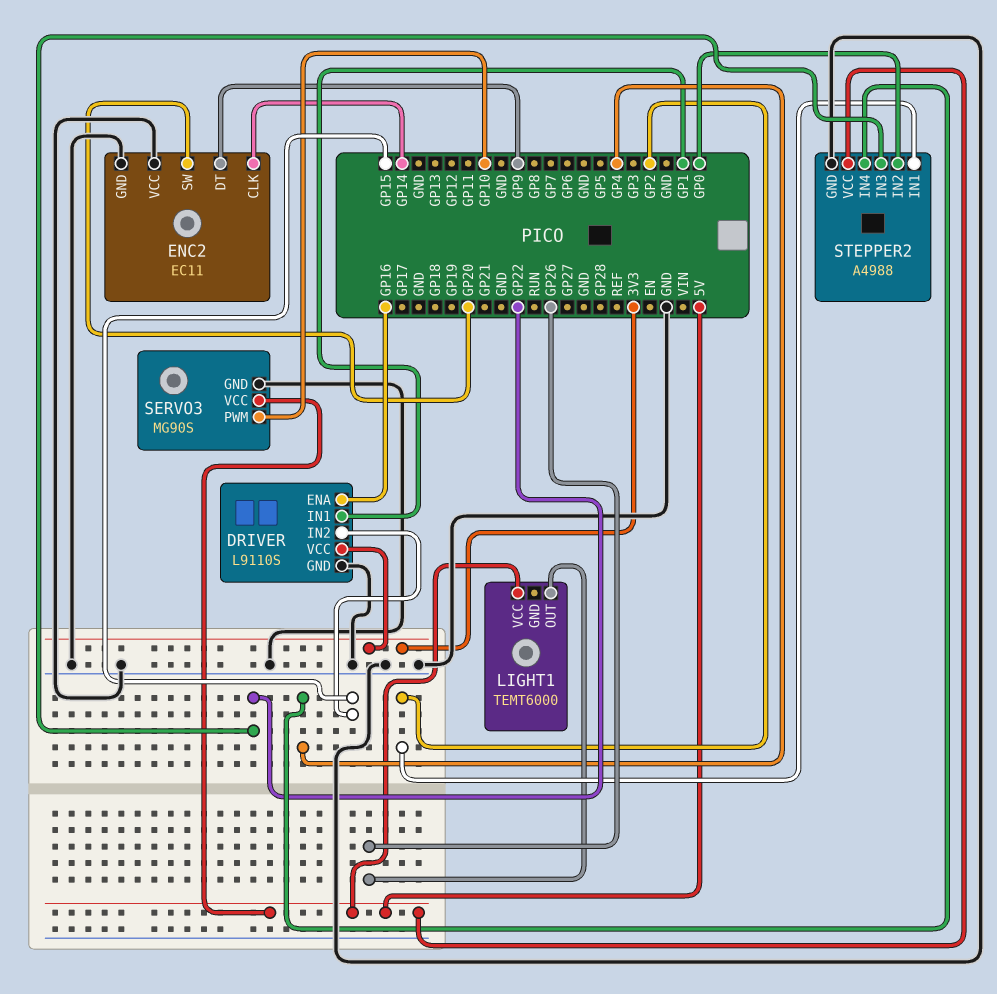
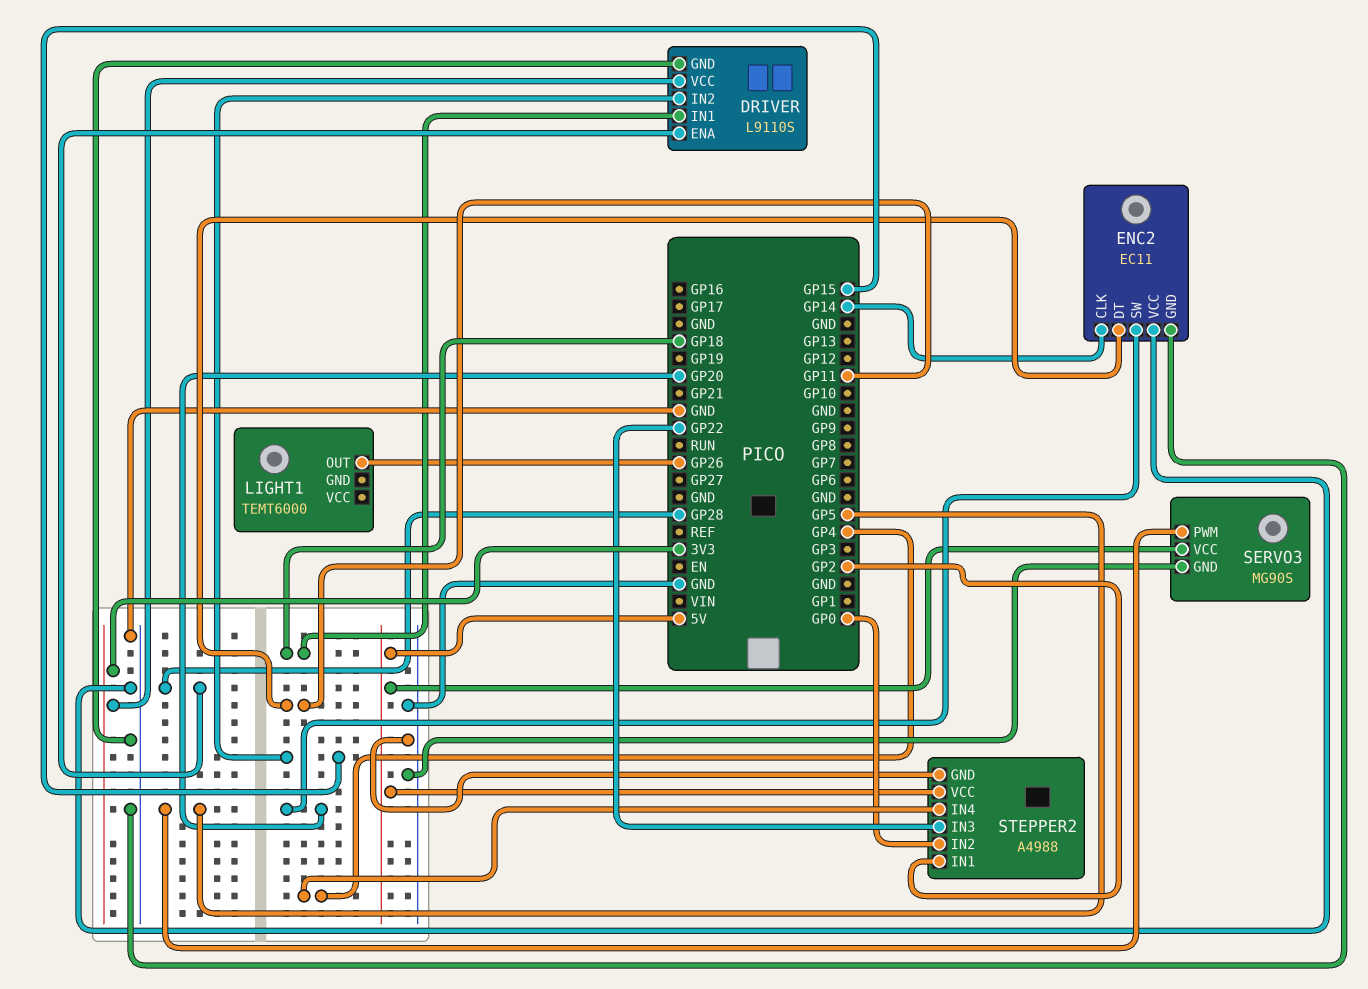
DRIVER pin ENA: GP16 -> GP28
DRIVER pin IN1: GP1 -> GP18
ENC2 pin DT: GP9 -> GP11
LIGHT1 pin VCC: 5V -> none
SERVO3 pin PWM: GP10 -> GP5

